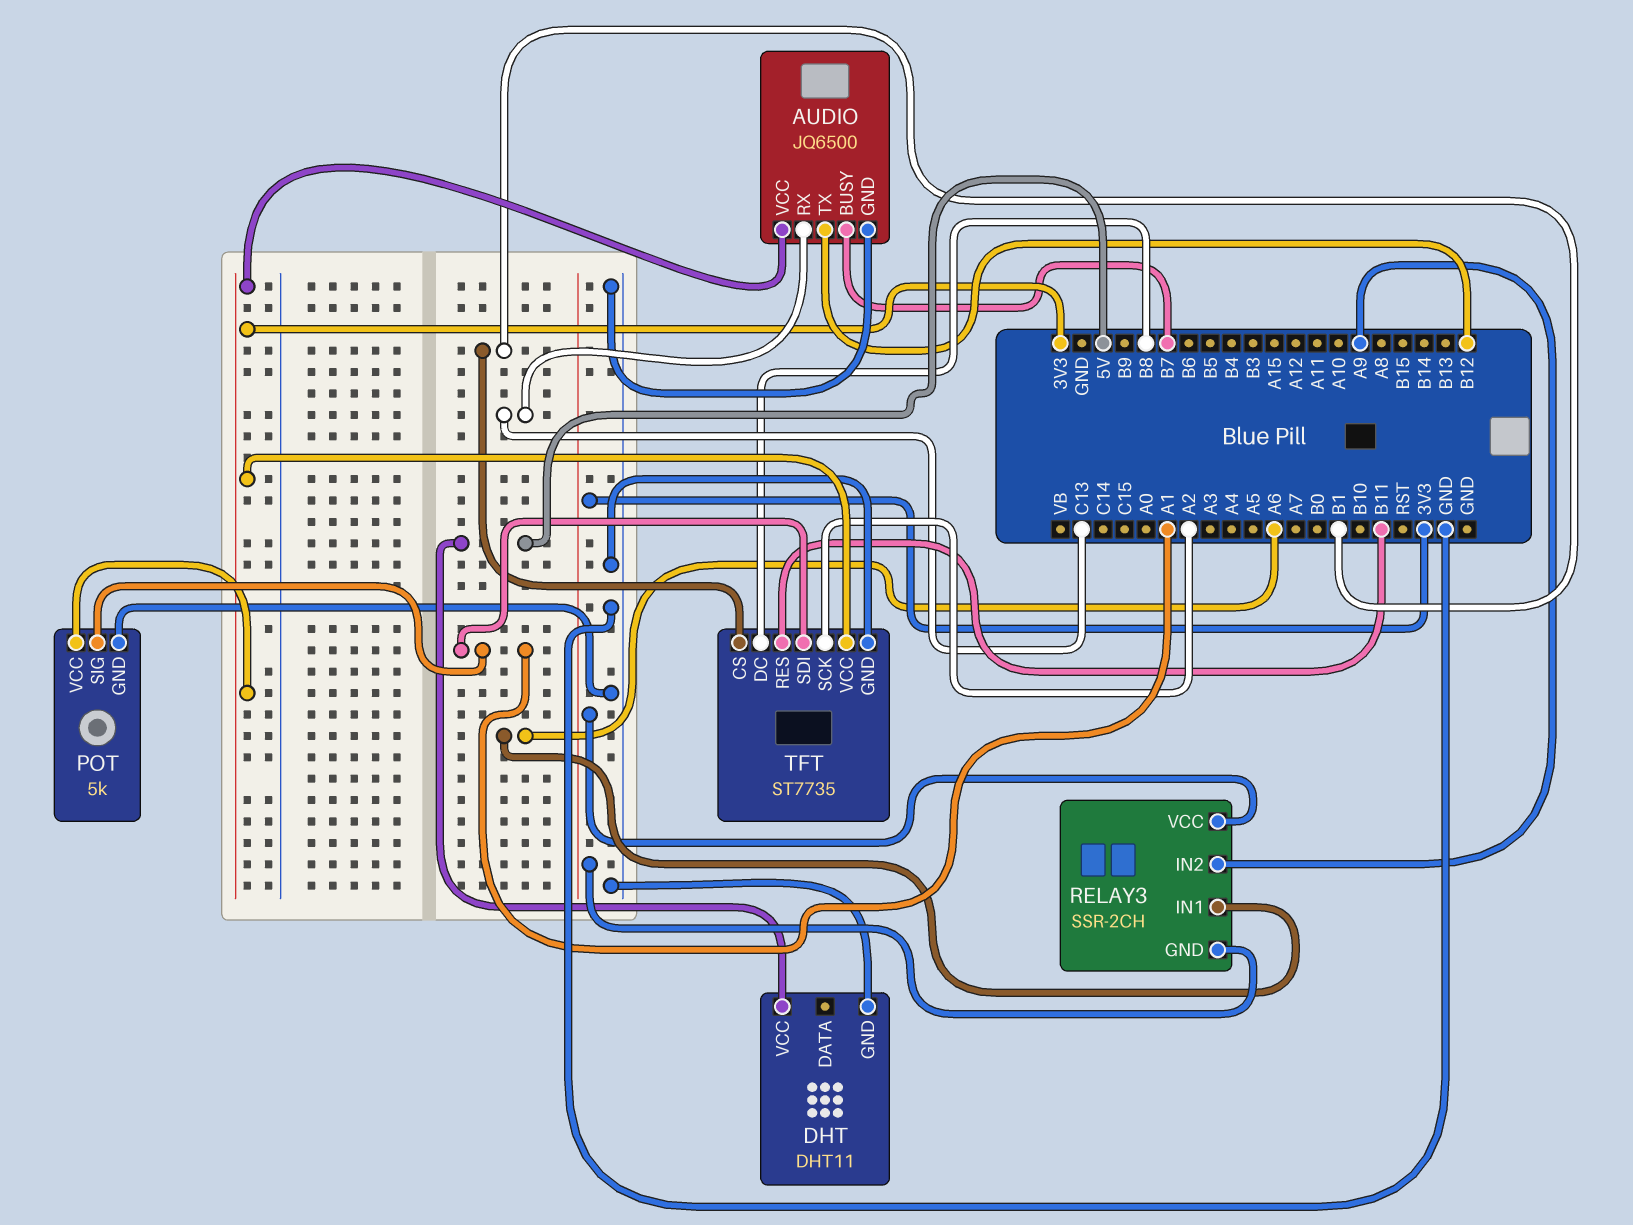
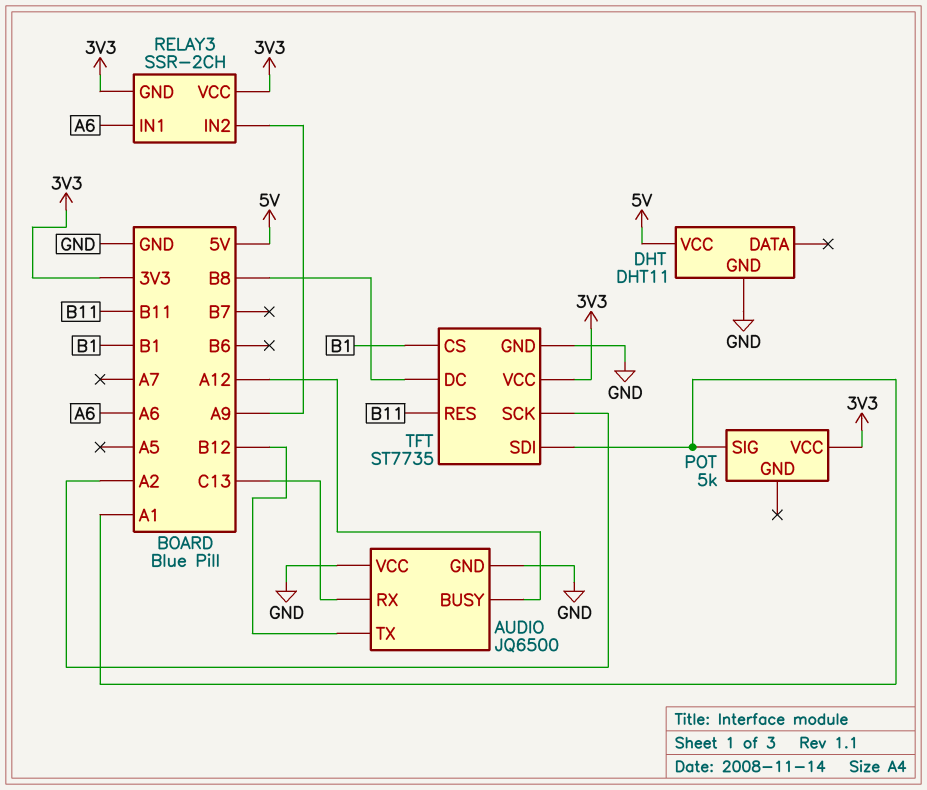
AUDIO pin BUSY: B7 -> A12
AUDIO pin VCC: 3V3 -> GND
POT pin GND: GND -> none

